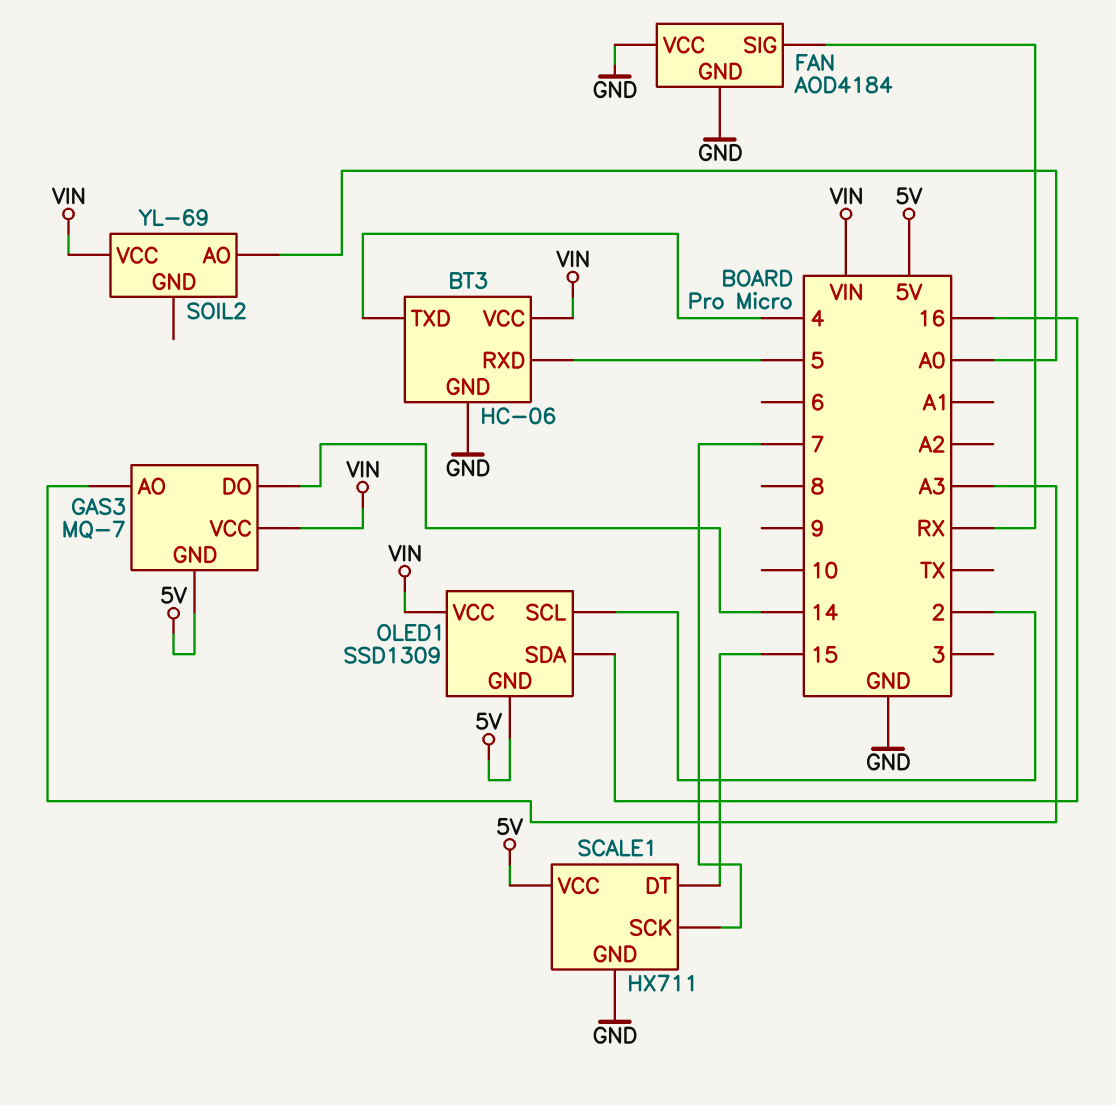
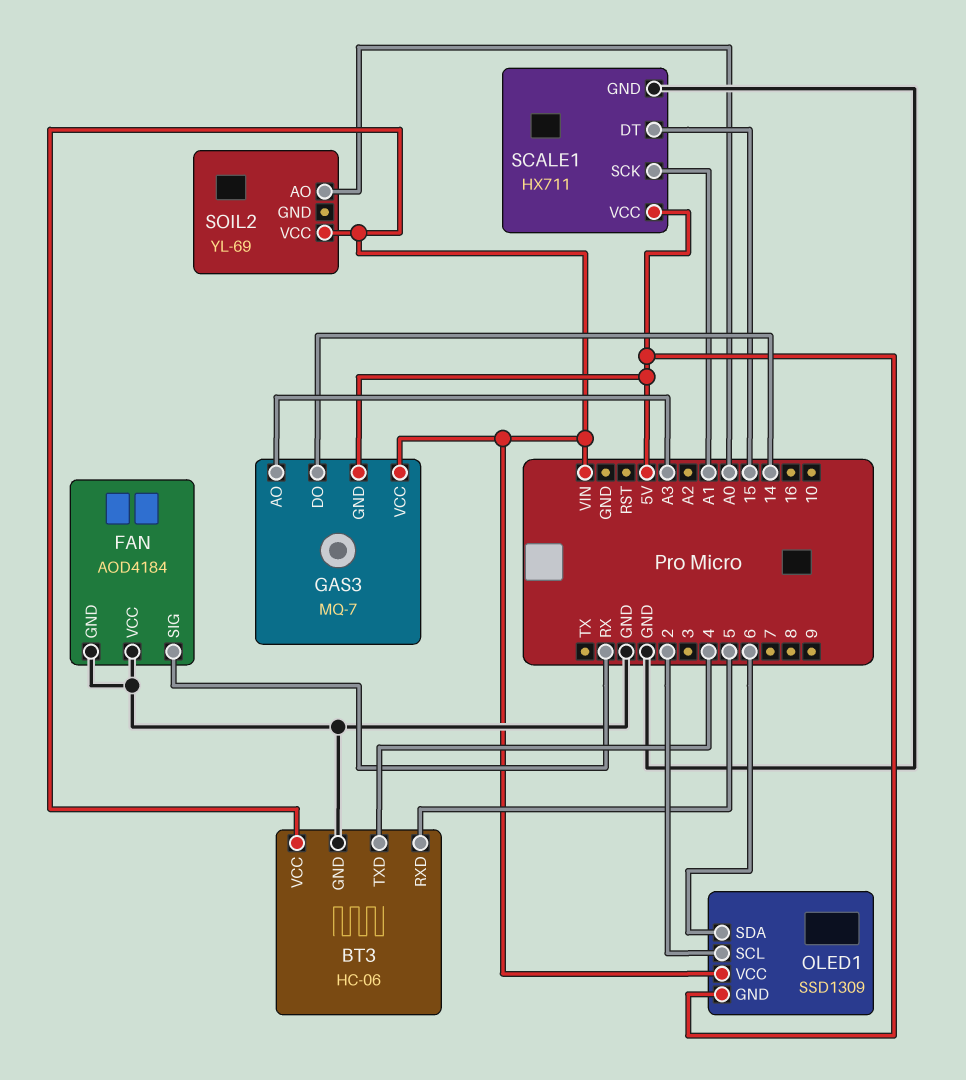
OLED1 pin SDA: 16 -> 6
SCALE1 pin SCK: 7 -> A1

